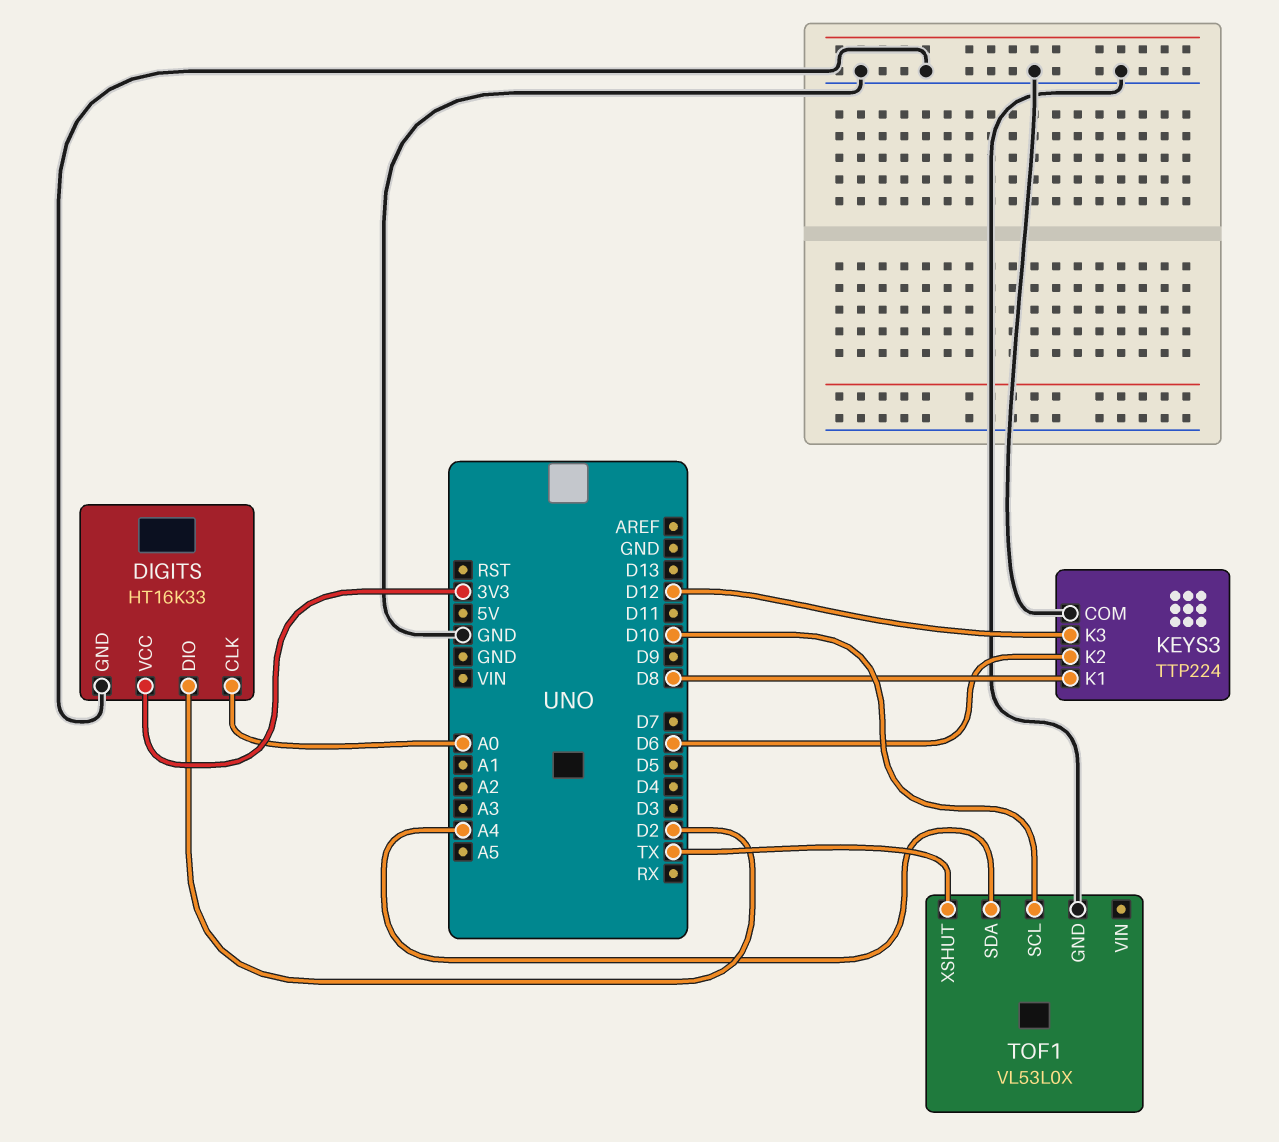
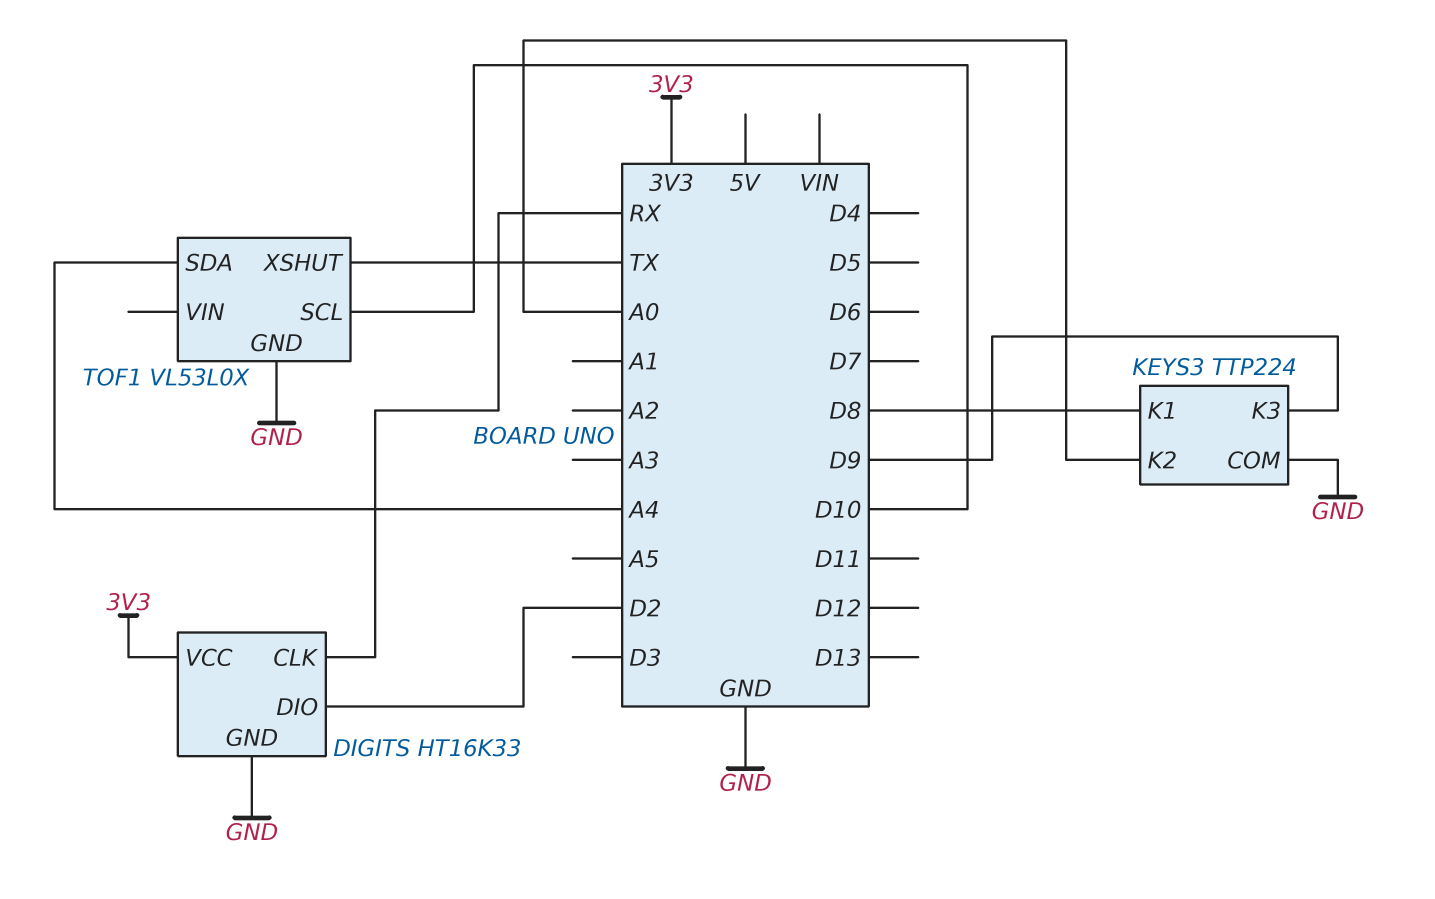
DIGITS pin CLK: A0 -> RX
KEYS3 pin K2: D6 -> A0
KEYS3 pin K3: D12 -> D9

